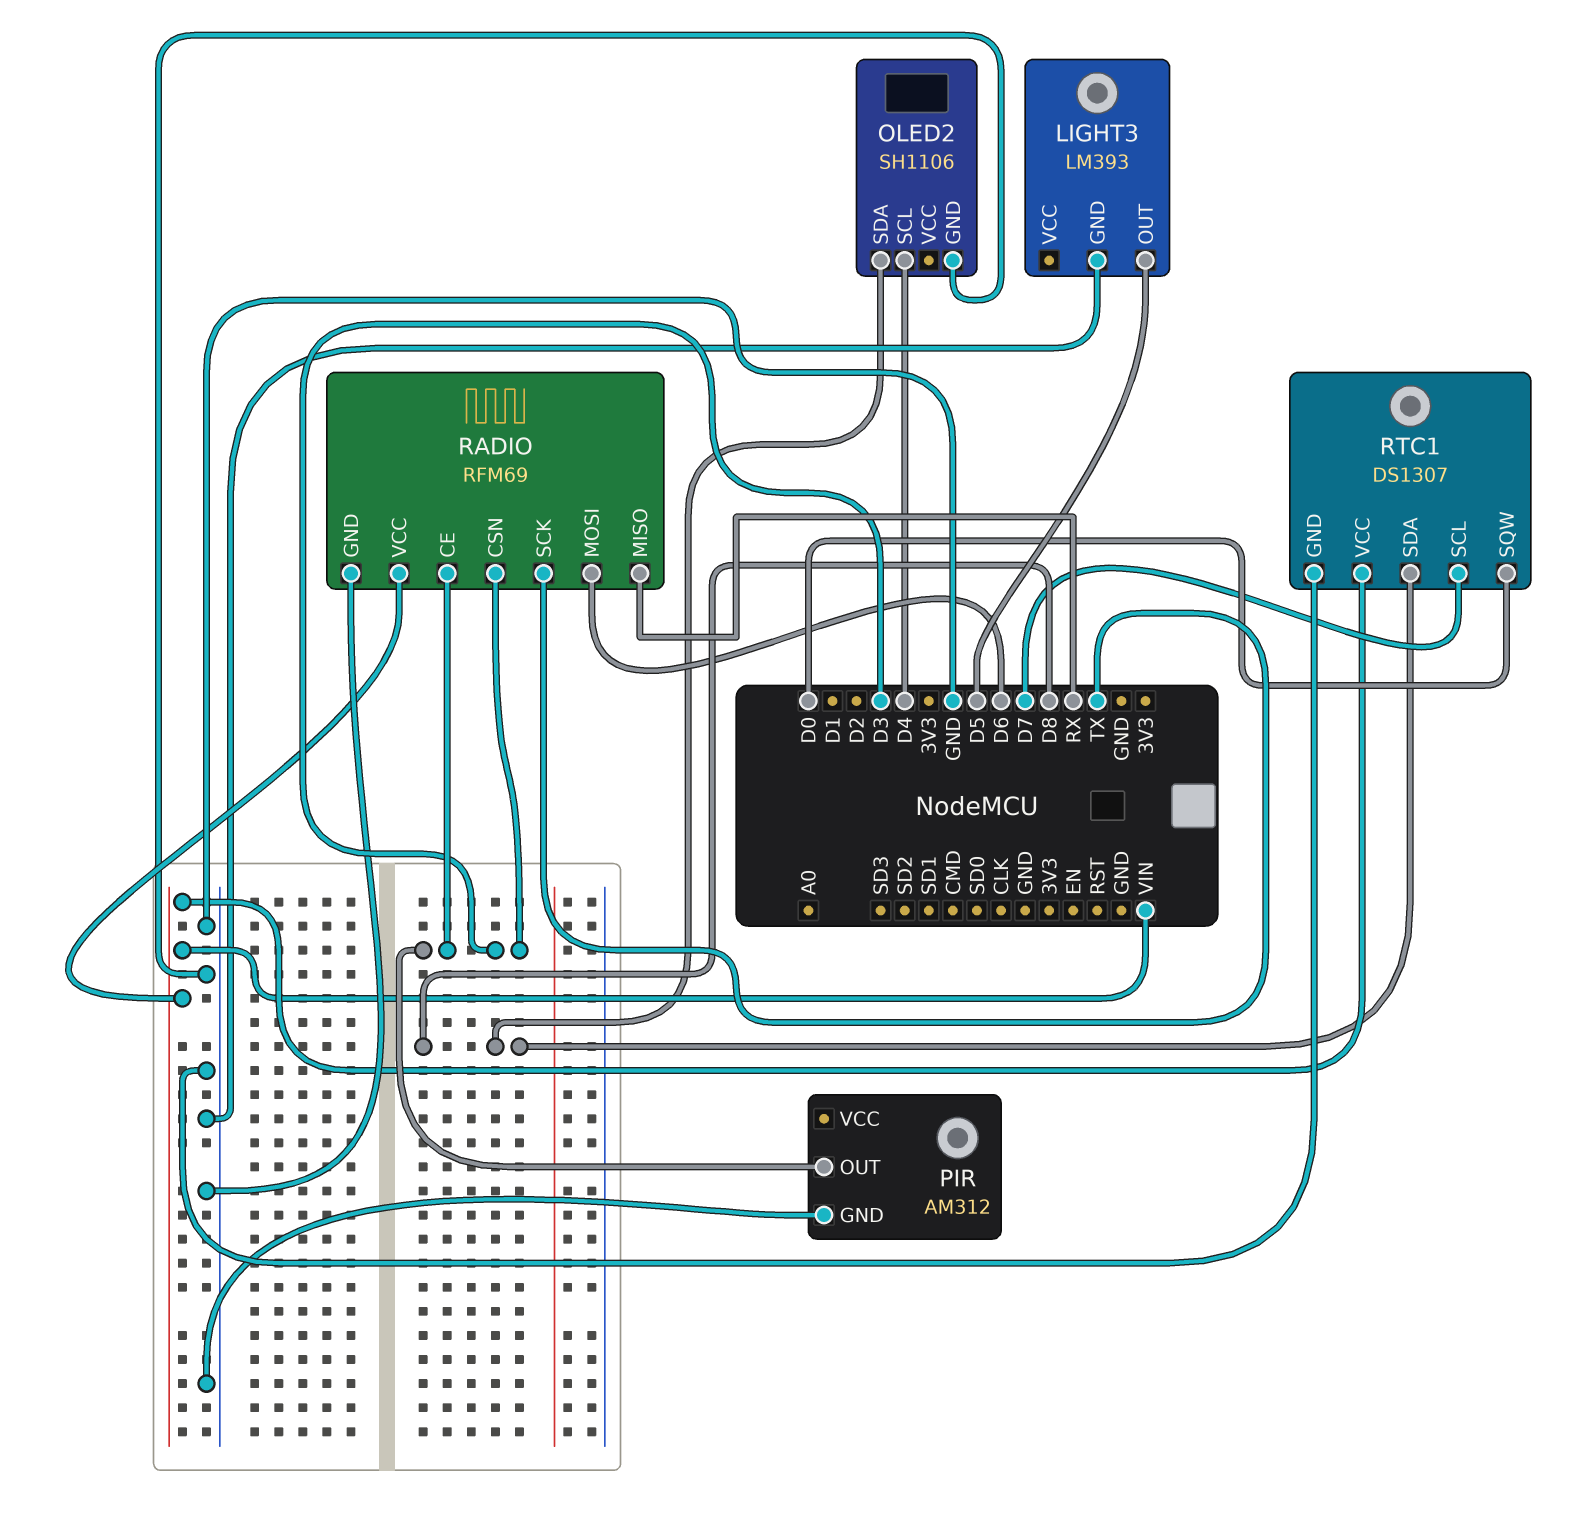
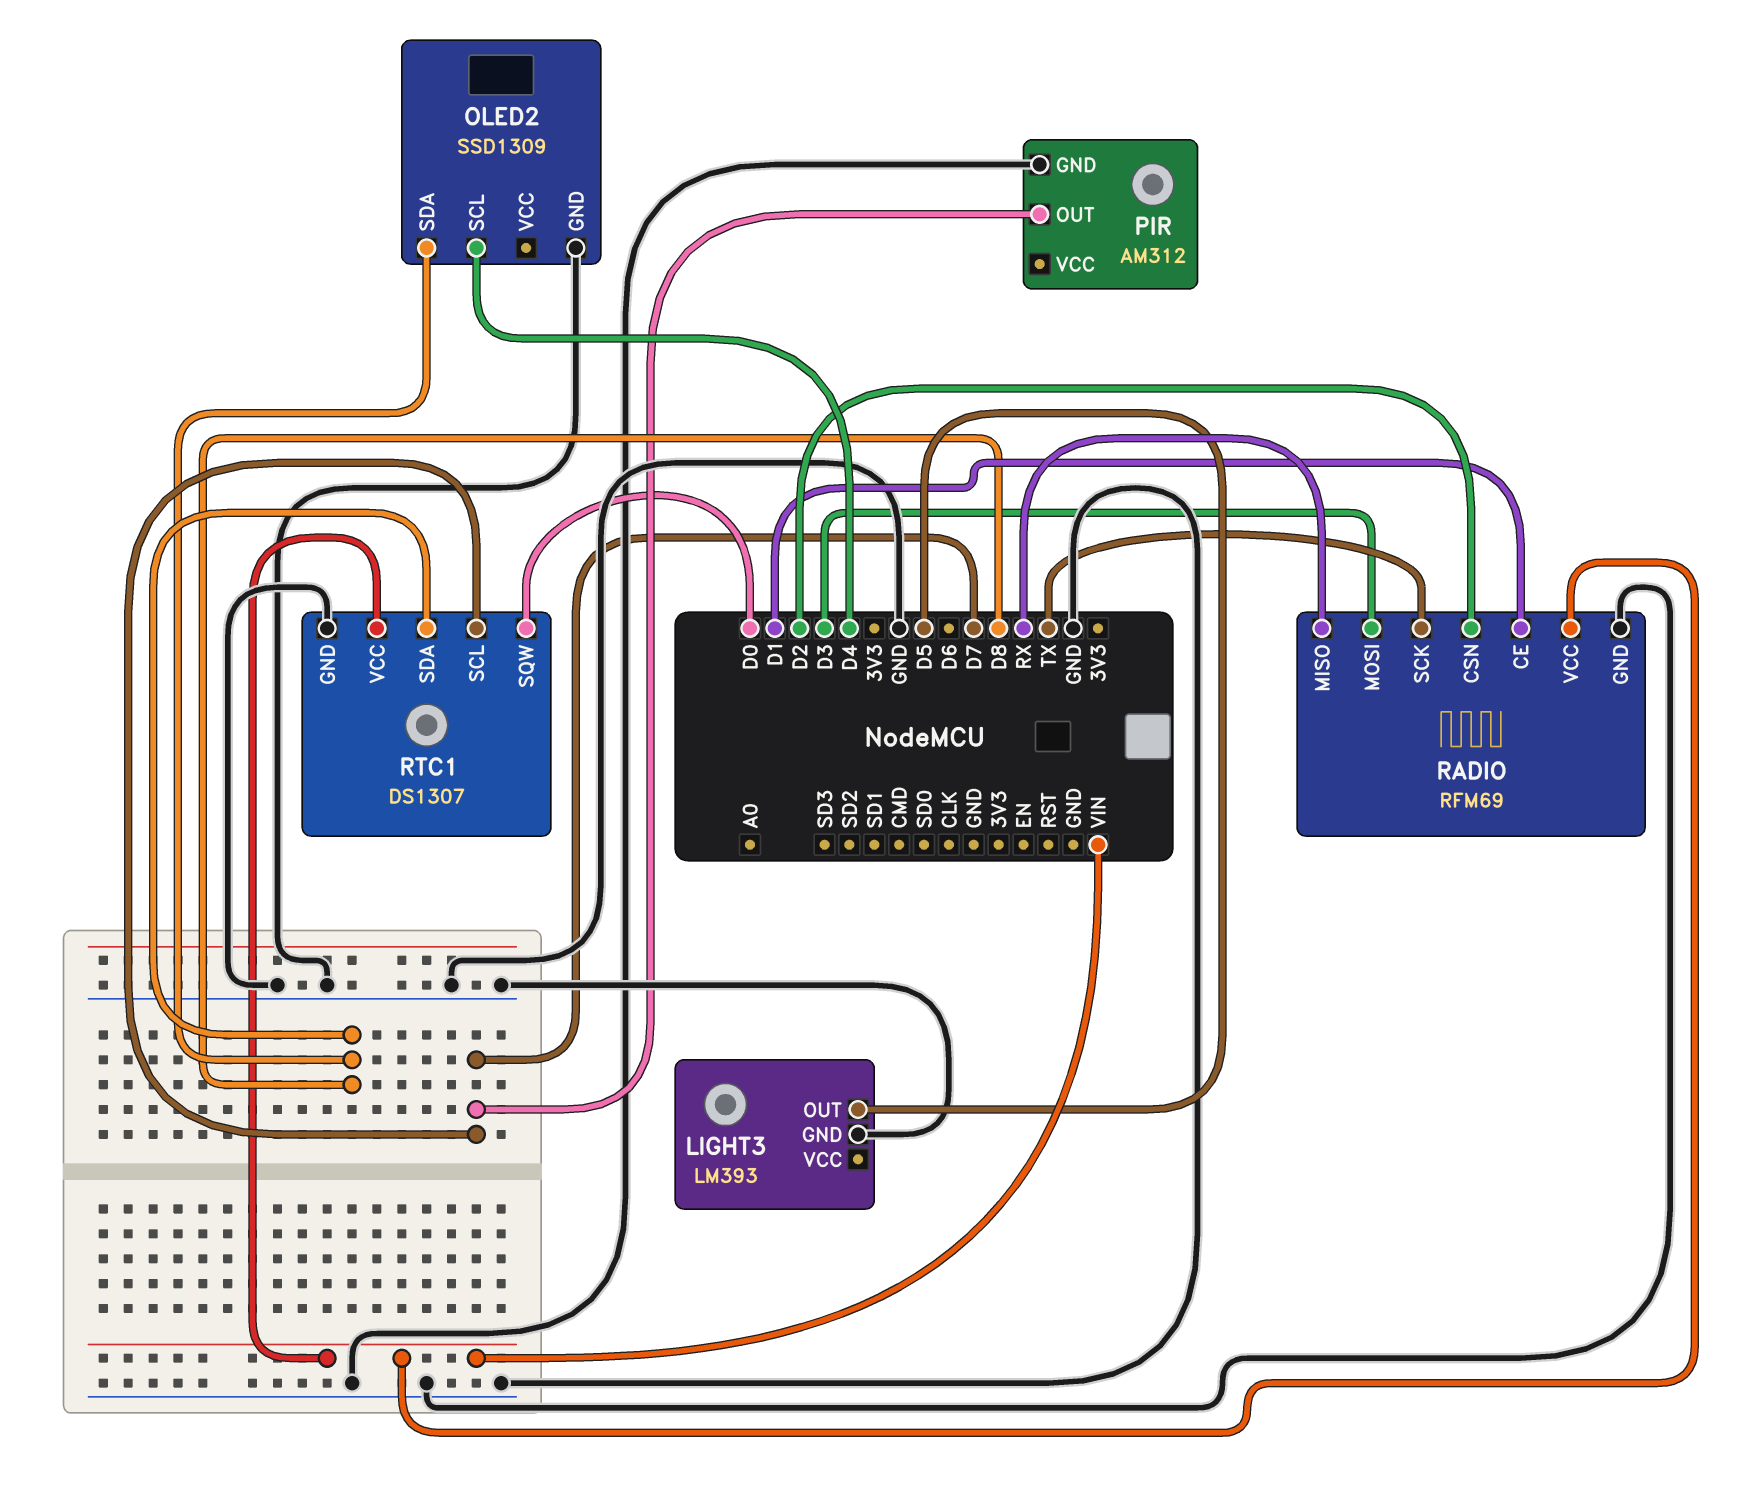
OLED2: SH1106 -> SSD1309
PIR pin OUT: D3 -> D7
RADIO pin CE: D3 -> D1
RADIO pin CSN: D3 -> D2
RADIO pin MOSI: D6 -> D3

